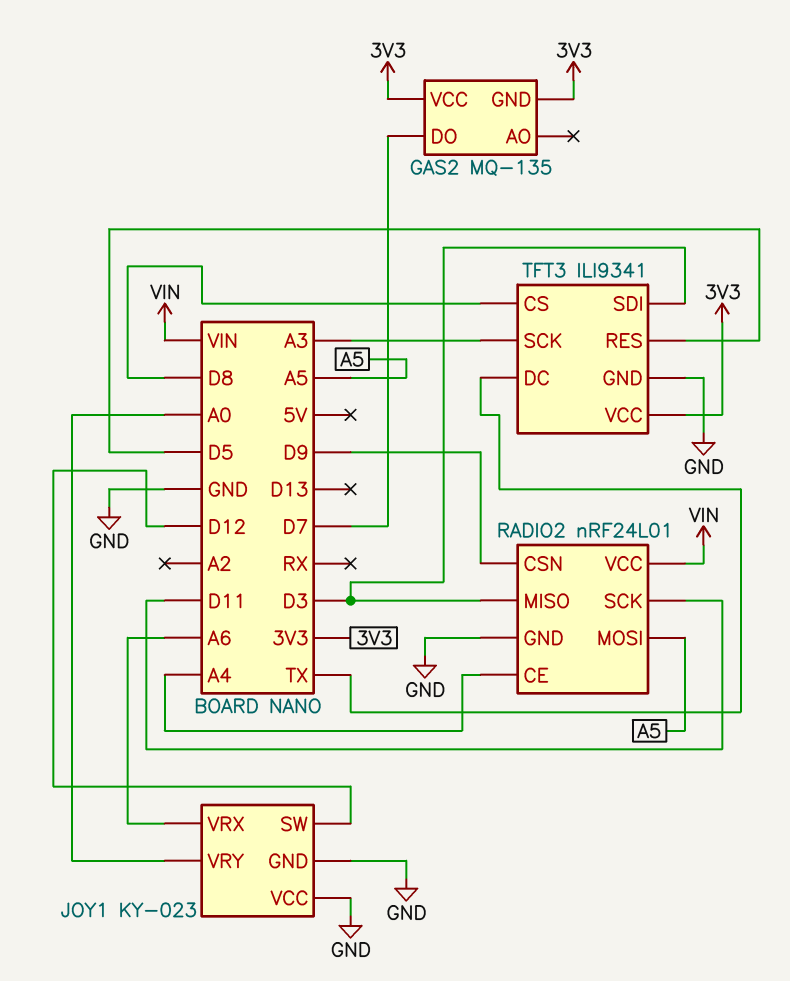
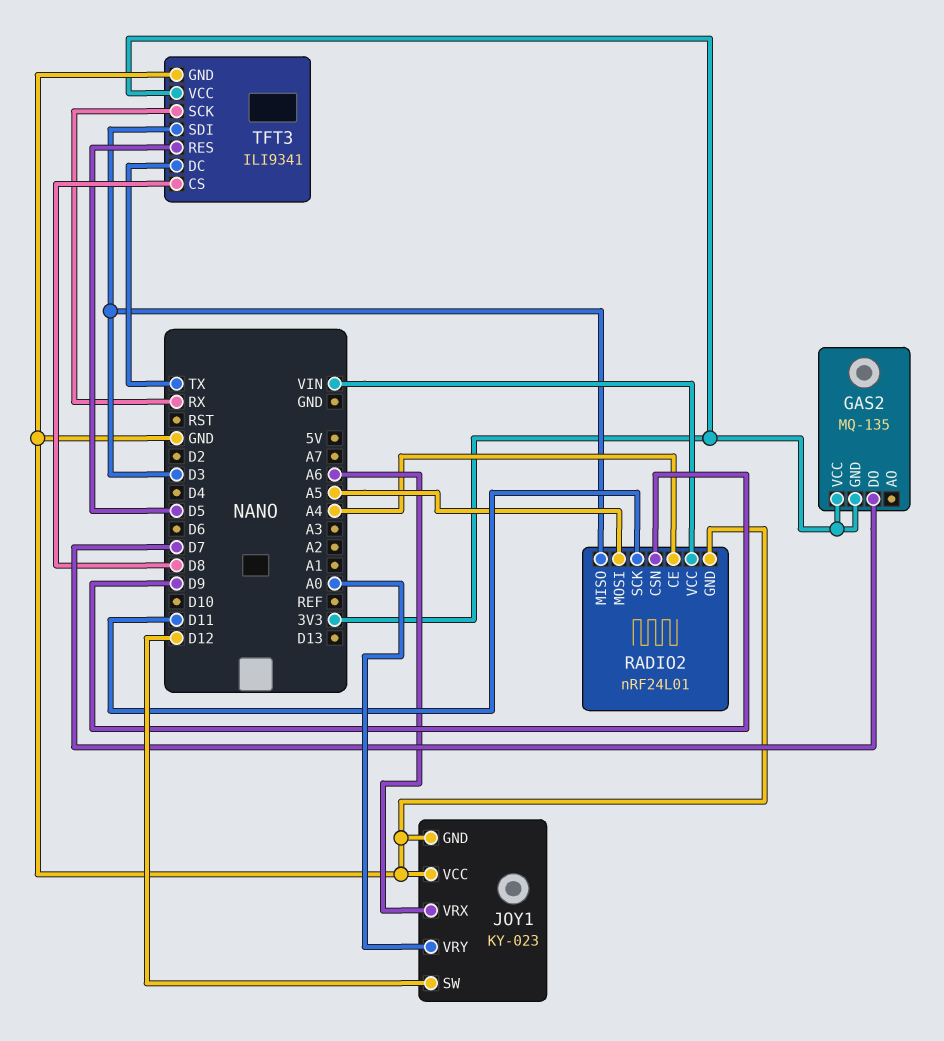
TFT3 pin SCK: A3 -> RX

